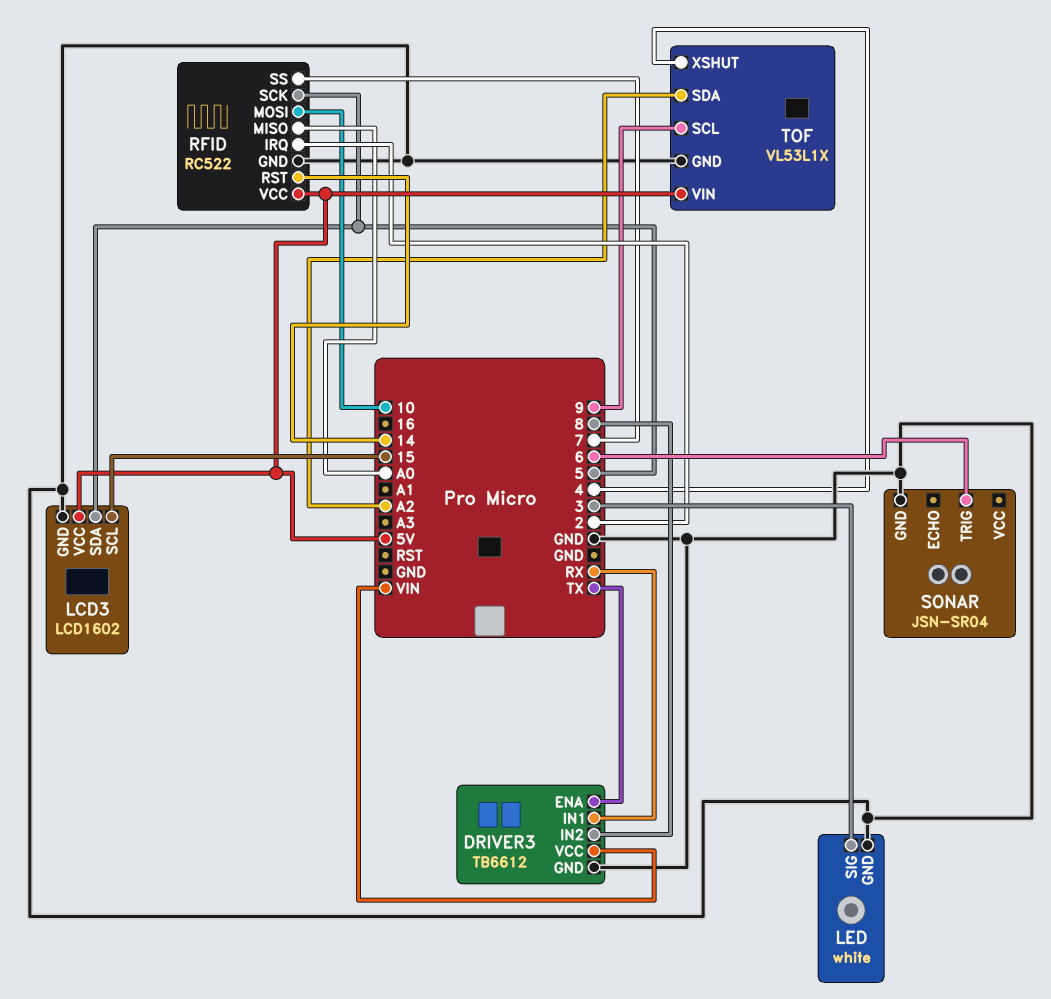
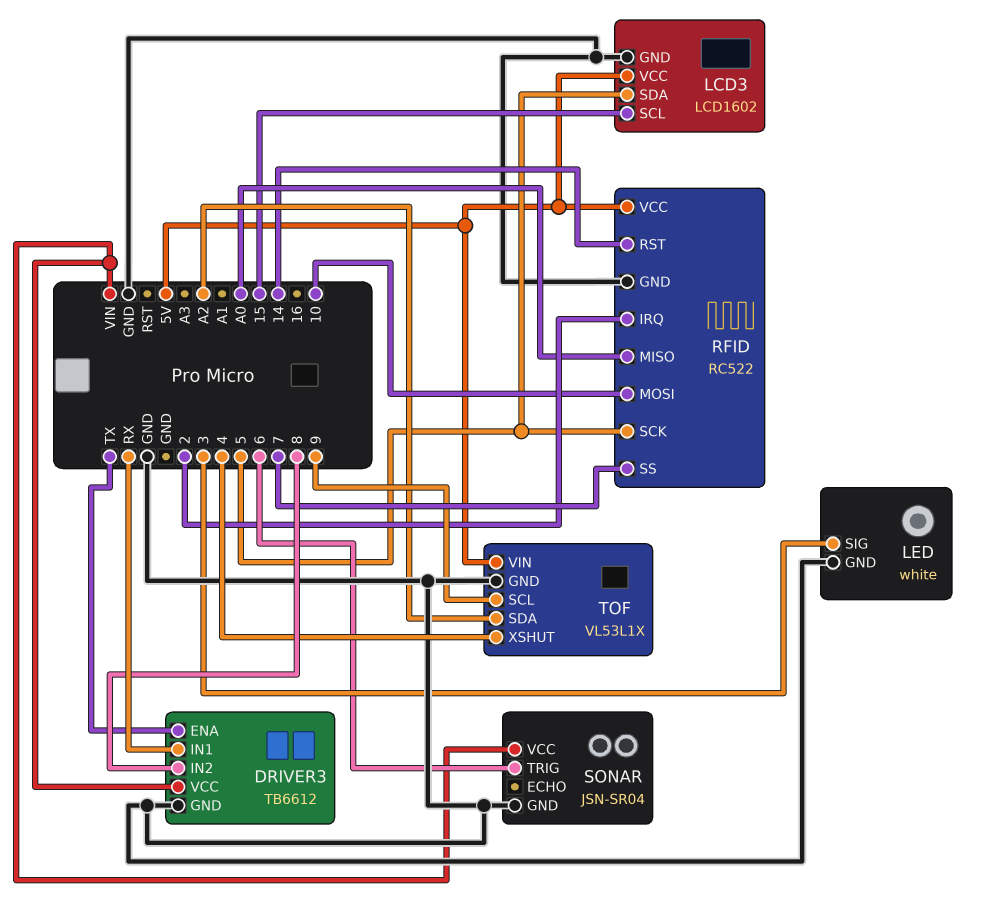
SONAR pin VCC: none -> VIN

